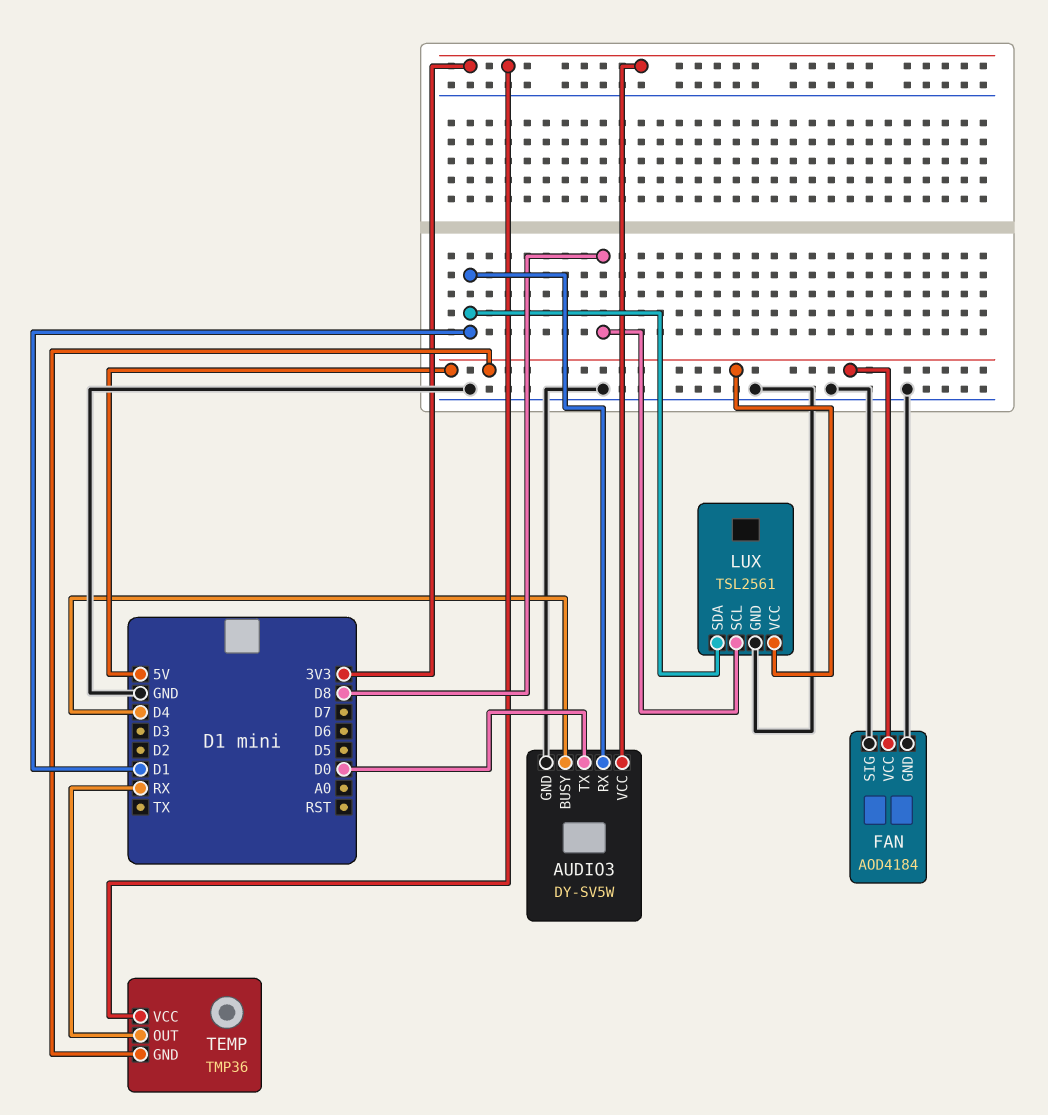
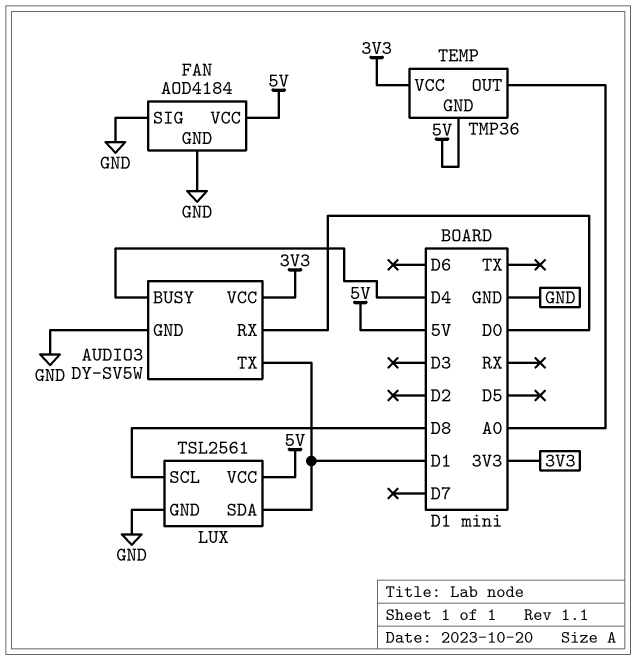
AUDIO3 pin RX: D1 -> D0
AUDIO3 pin TX: D0 -> D1
TEMP pin OUT: RX -> A0

